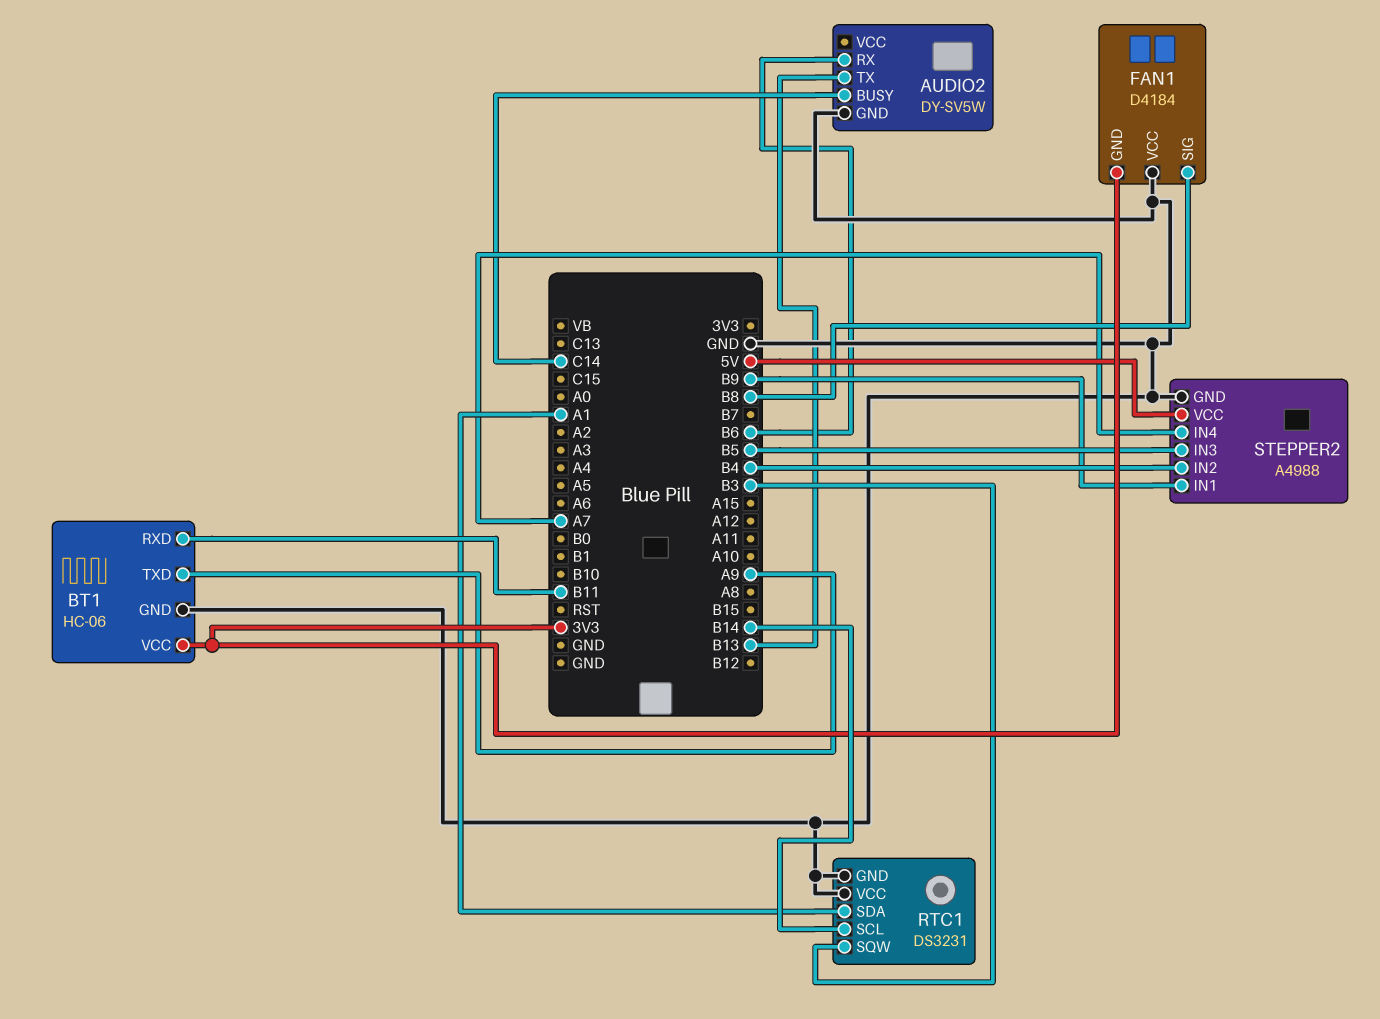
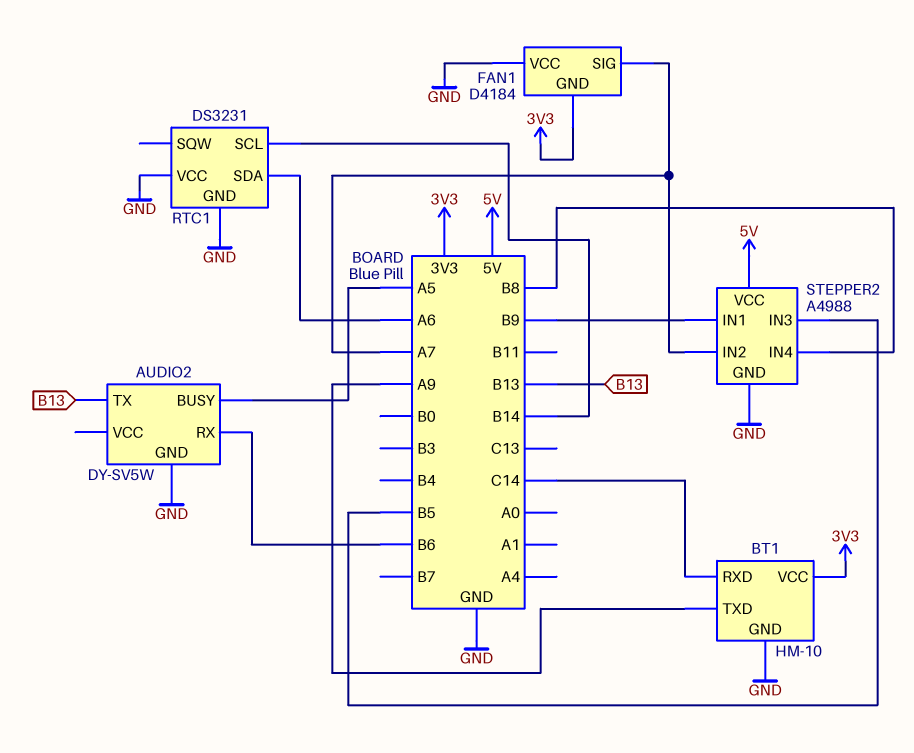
AUDIO2 pin BUSY: C14 -> A5
BT1: HC-06 -> HM-10
BT1 pin RXD: B11 -> C14
FAN1 pin SIG: B8 -> A7
RTC1 pin SDA: A1 -> A6
RTC1 pin SQW: B3 -> none
STEPPER2 pin IN2: B4 -> A7
STEPPER2 pin IN4: A7 -> B8

